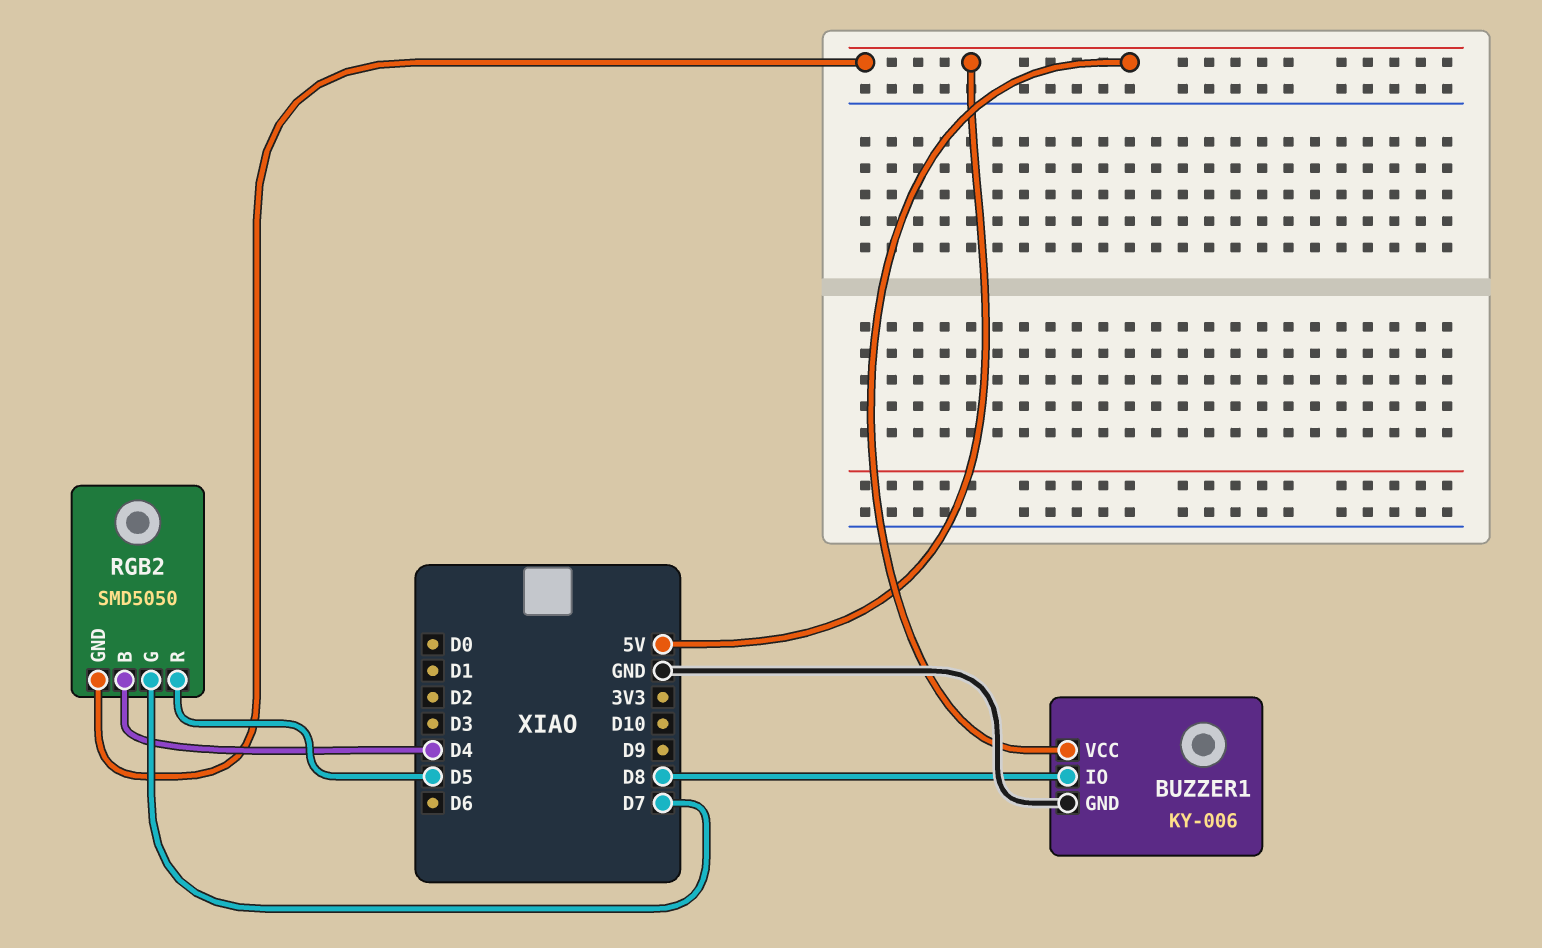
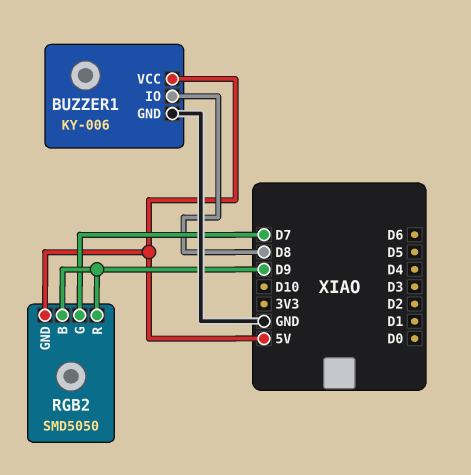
RGB2 pin B: D4 -> D9
RGB2 pin R: D5 -> D9

